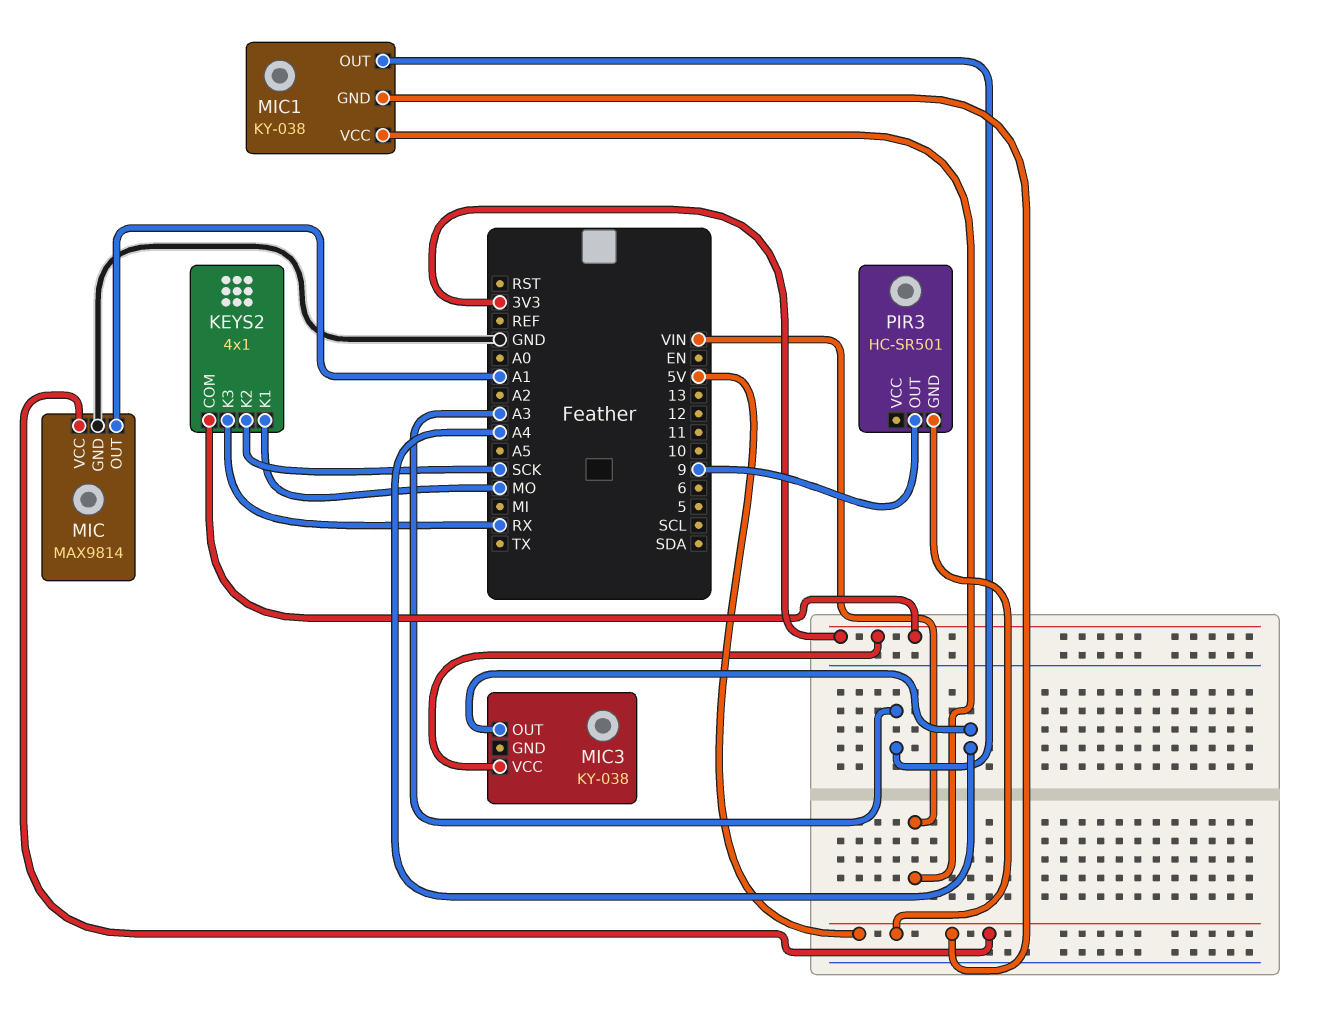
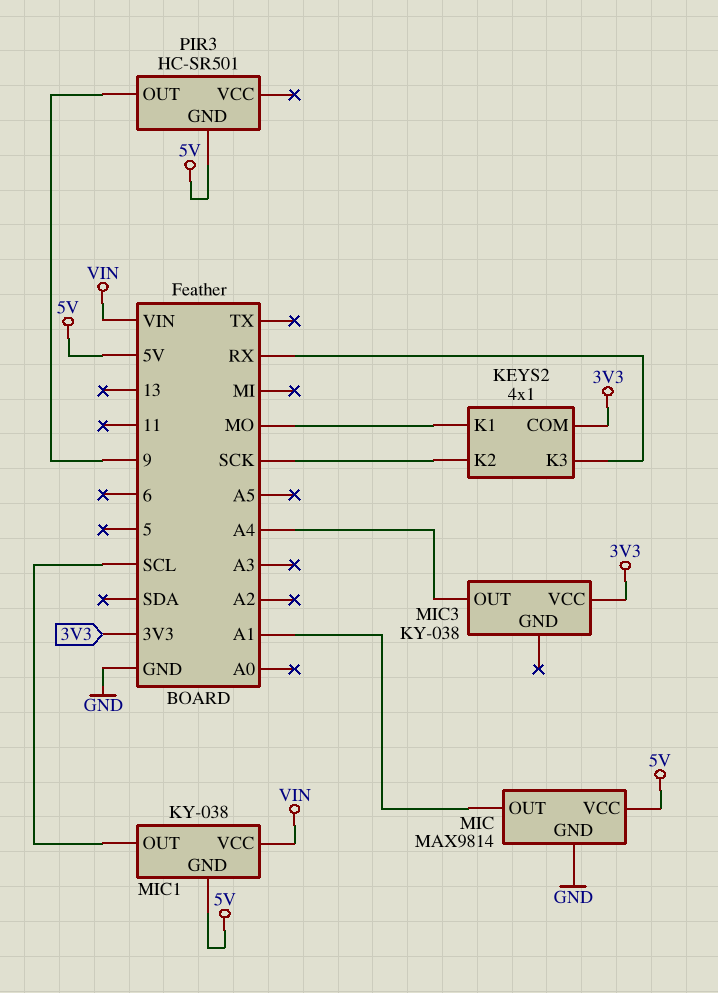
MIC1 pin OUT: A3 -> SCL

